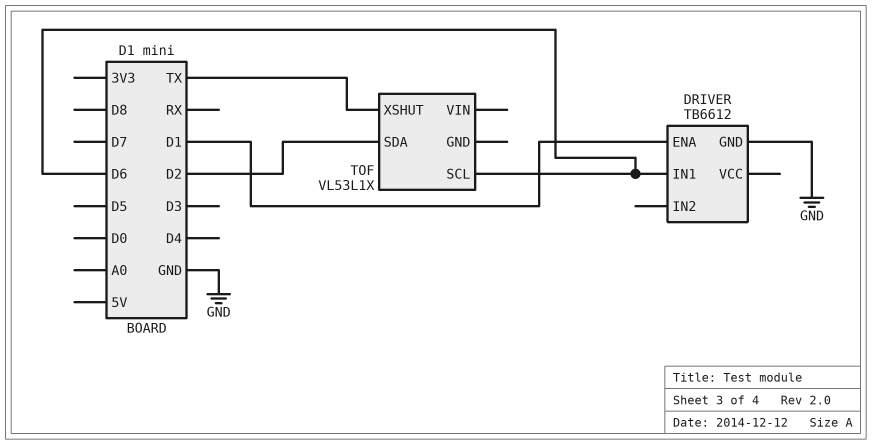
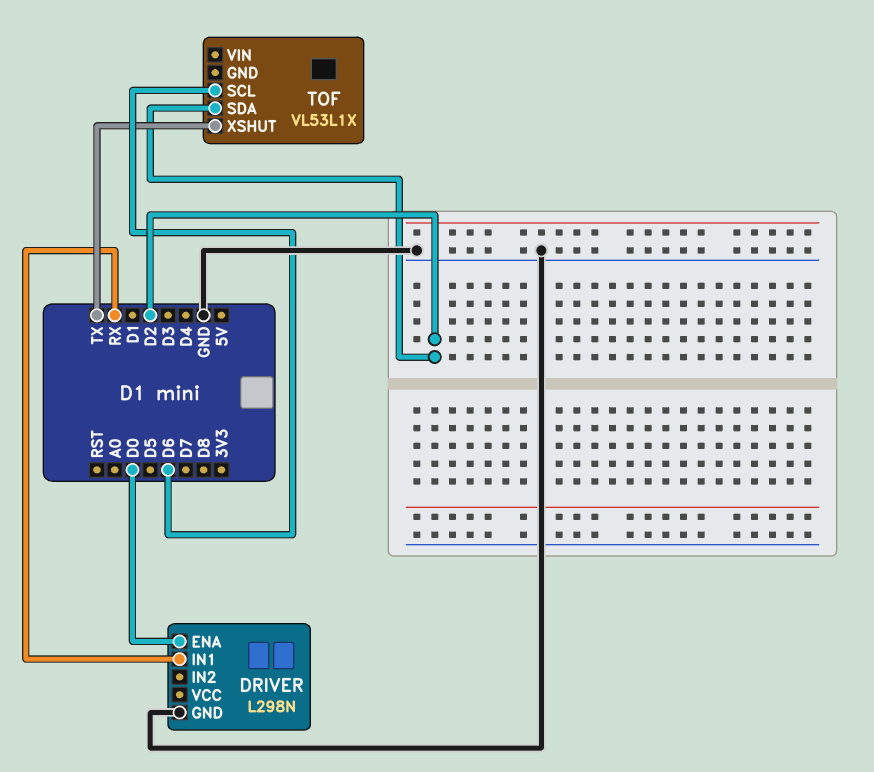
DRIVER: TB6612 -> L298N
DRIVER pin ENA: D1 -> D0
DRIVER pin IN1: D6 -> RX

